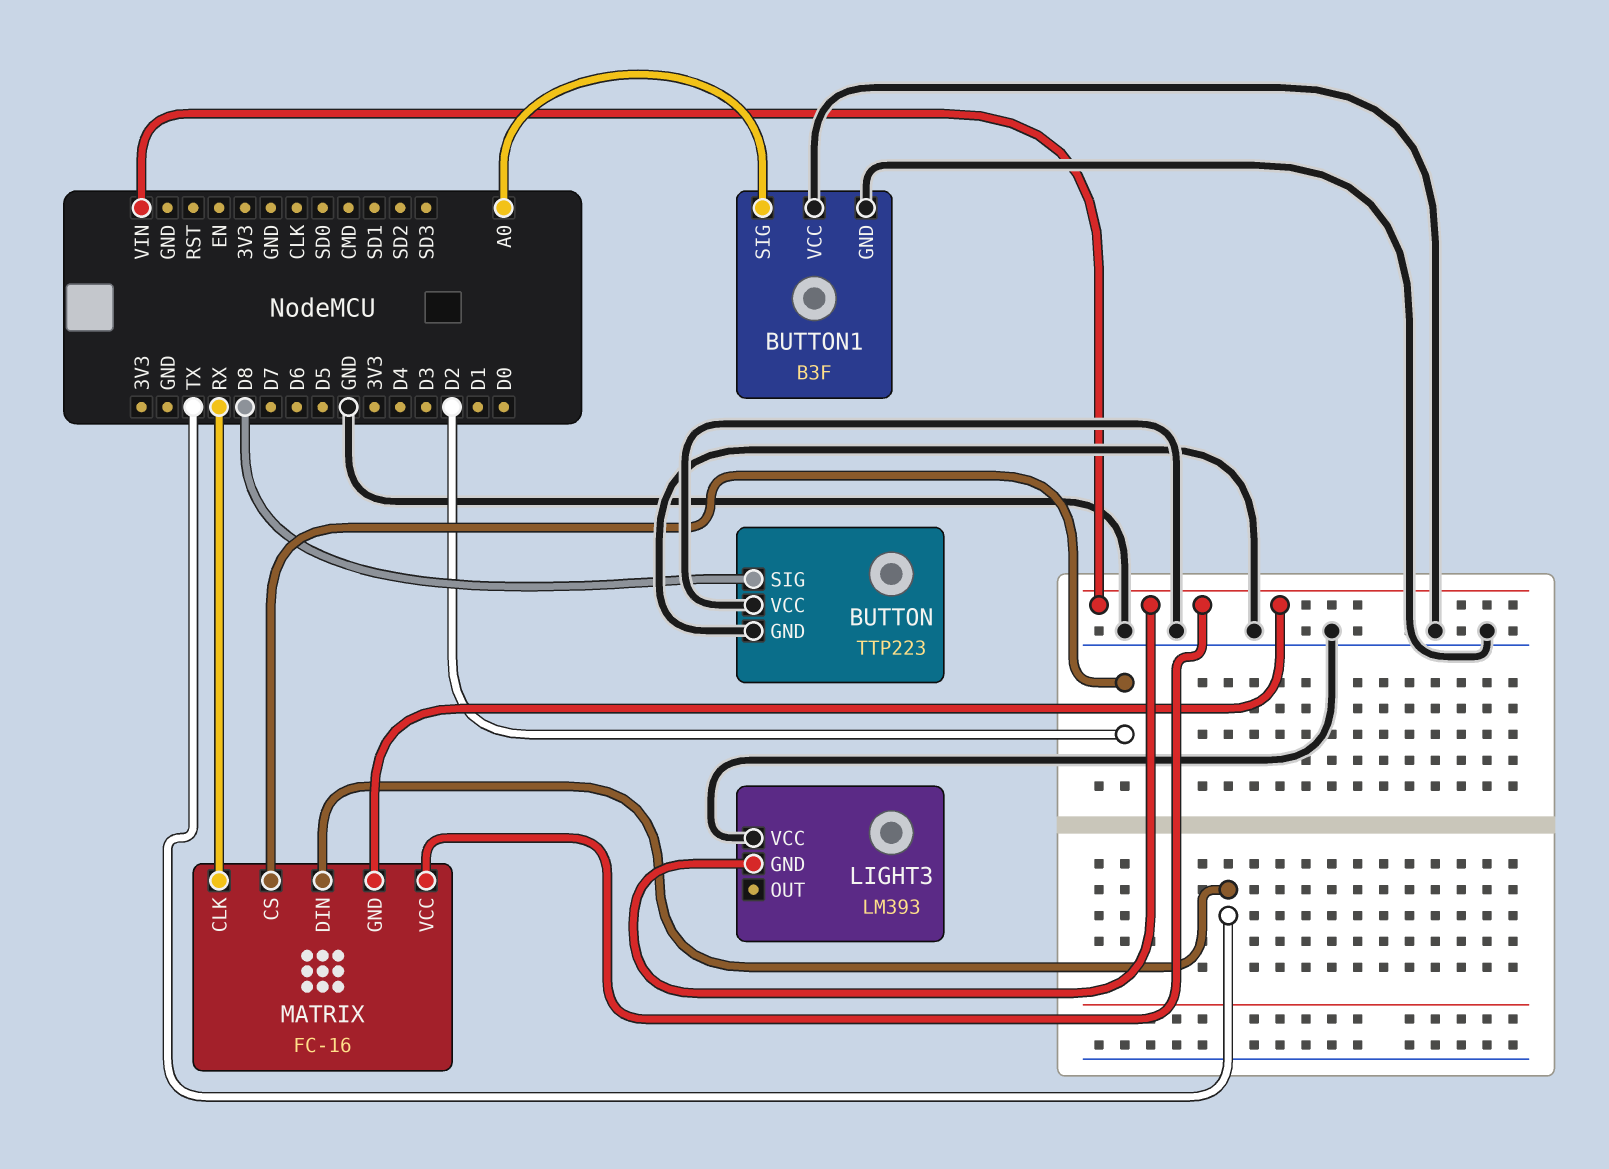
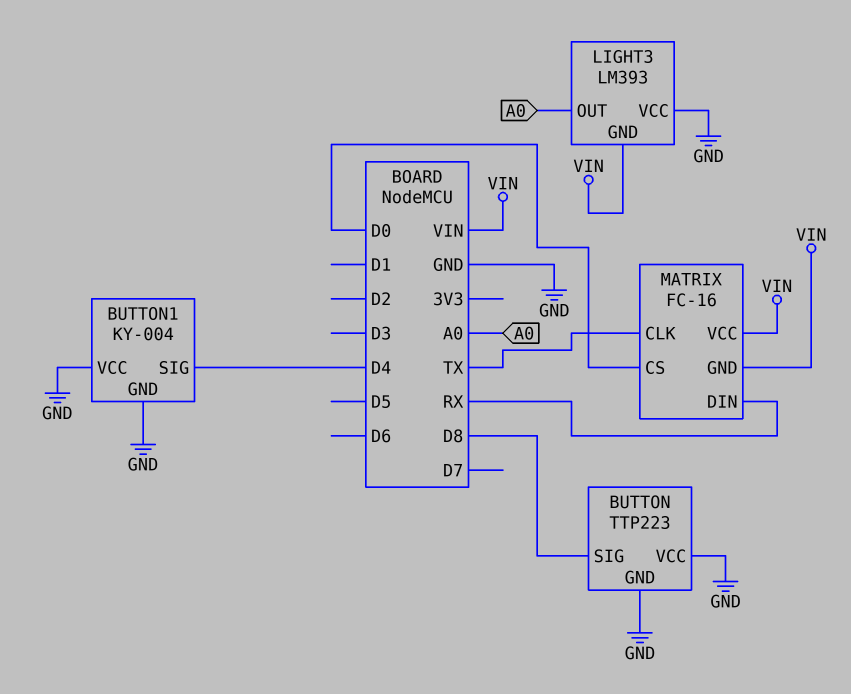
BUTTON1: B3F -> KY-004
BUTTON1 pin SIG: A0 -> D4
LIGHT3 pin OUT: none -> A0
MATRIX pin CLK: RX -> TX
MATRIX pin CS: D2 -> D0
MATRIX pin DIN: TX -> RX

